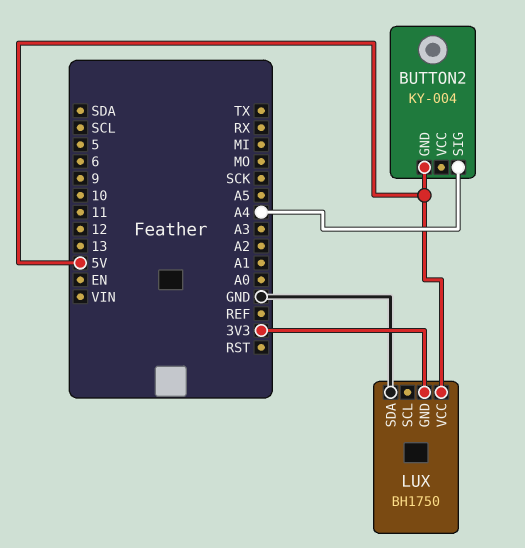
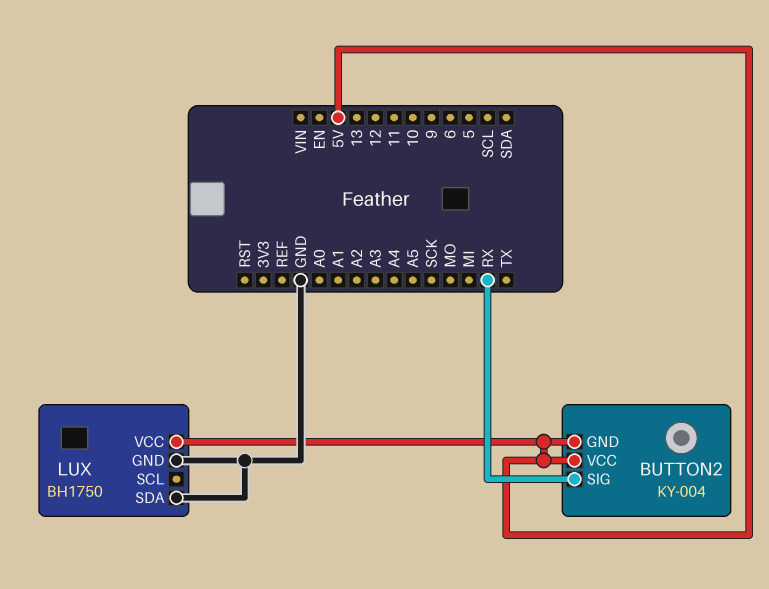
BUTTON2 pin SIG: A4 -> RX
BUTTON2 pin VCC: none -> 5V
LUX pin GND: 3V3 -> GND

